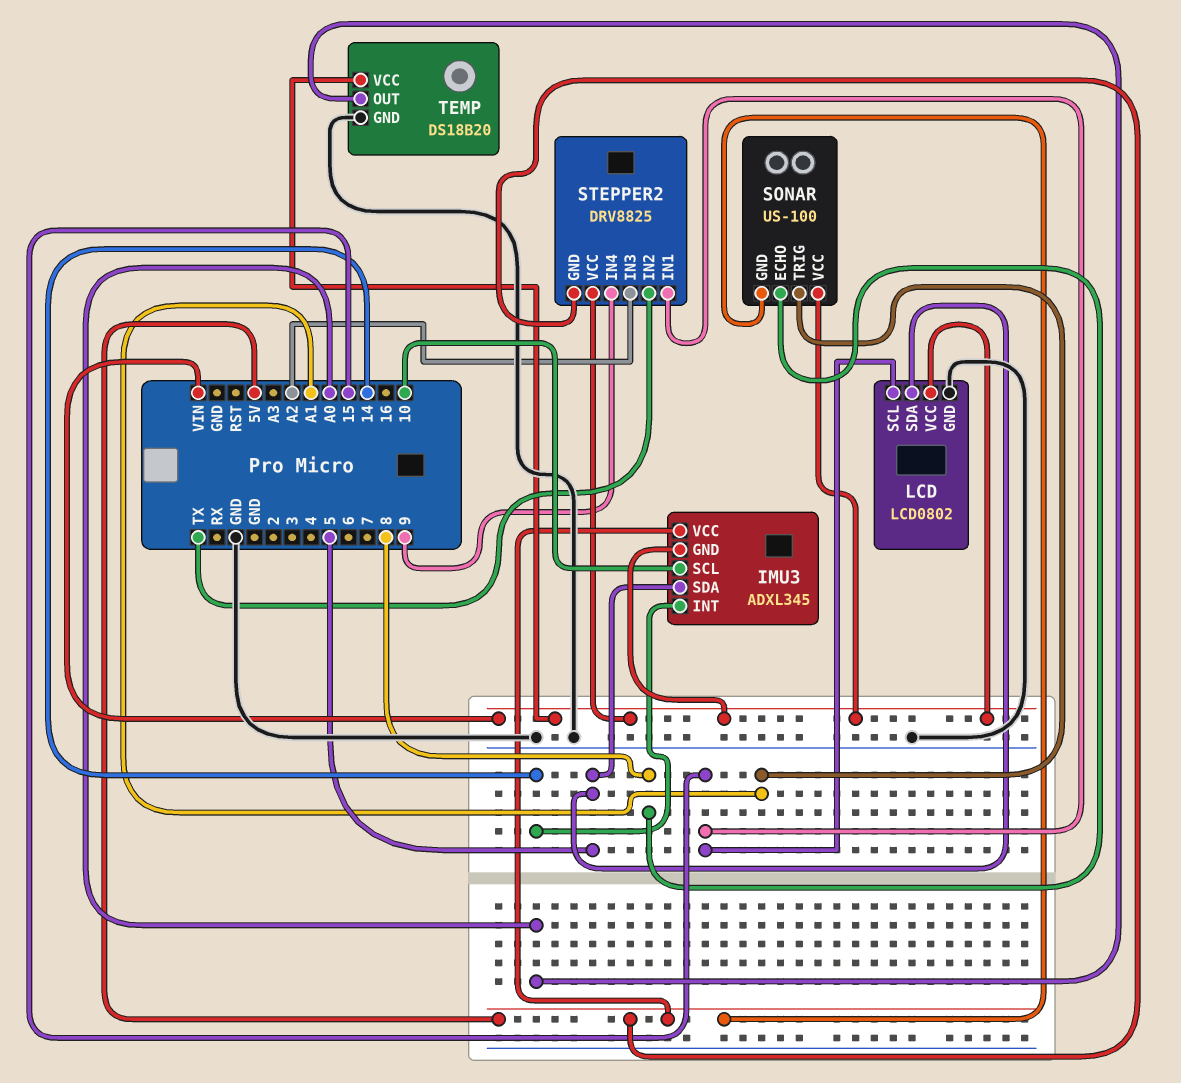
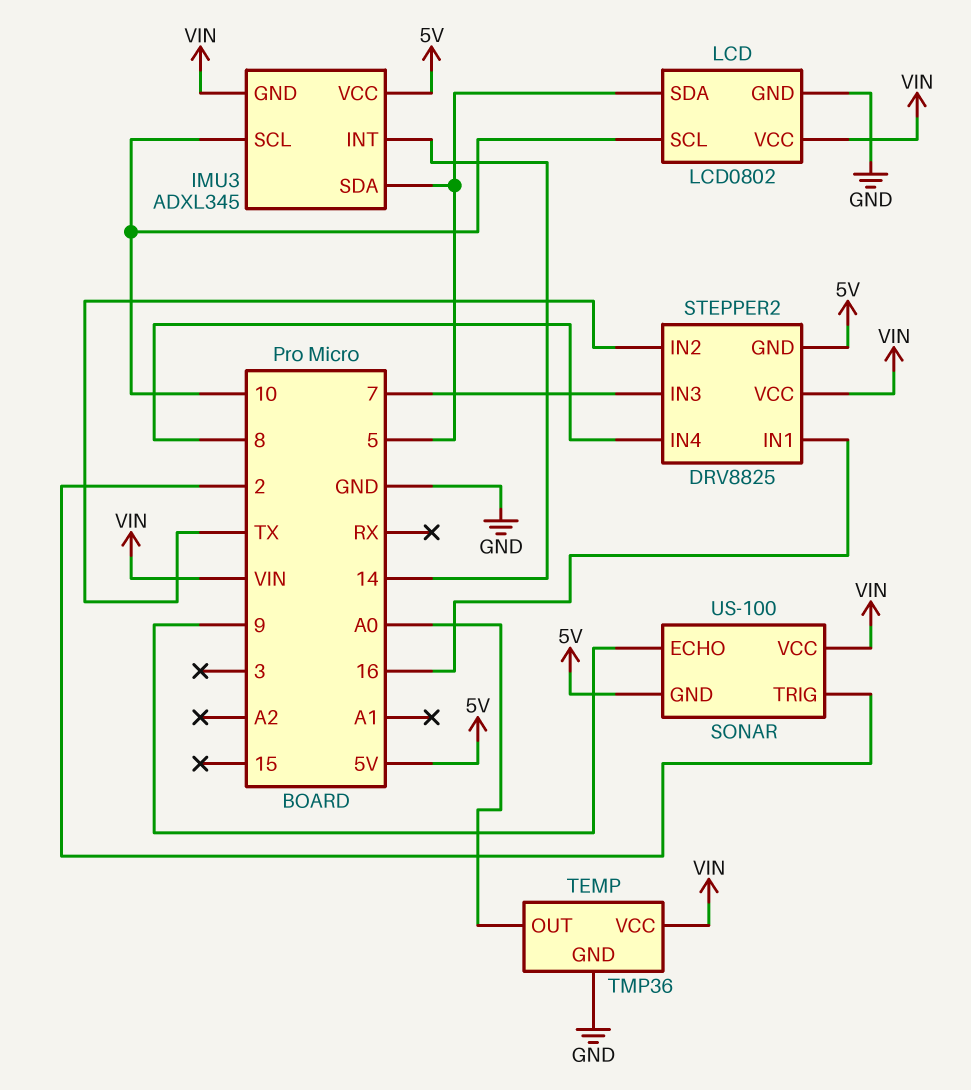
LCD pin SCL: 15 -> 10
SONAR pin ECHO: 8 -> 9
SONAR pin TRIG: A1 -> 2
STEPPER2 pin IN1: 15 -> 16
STEPPER2 pin IN3: A2 -> 7
STEPPER2 pin IN4: 9 -> 8
TEMP: DS18B20 -> TMP36

